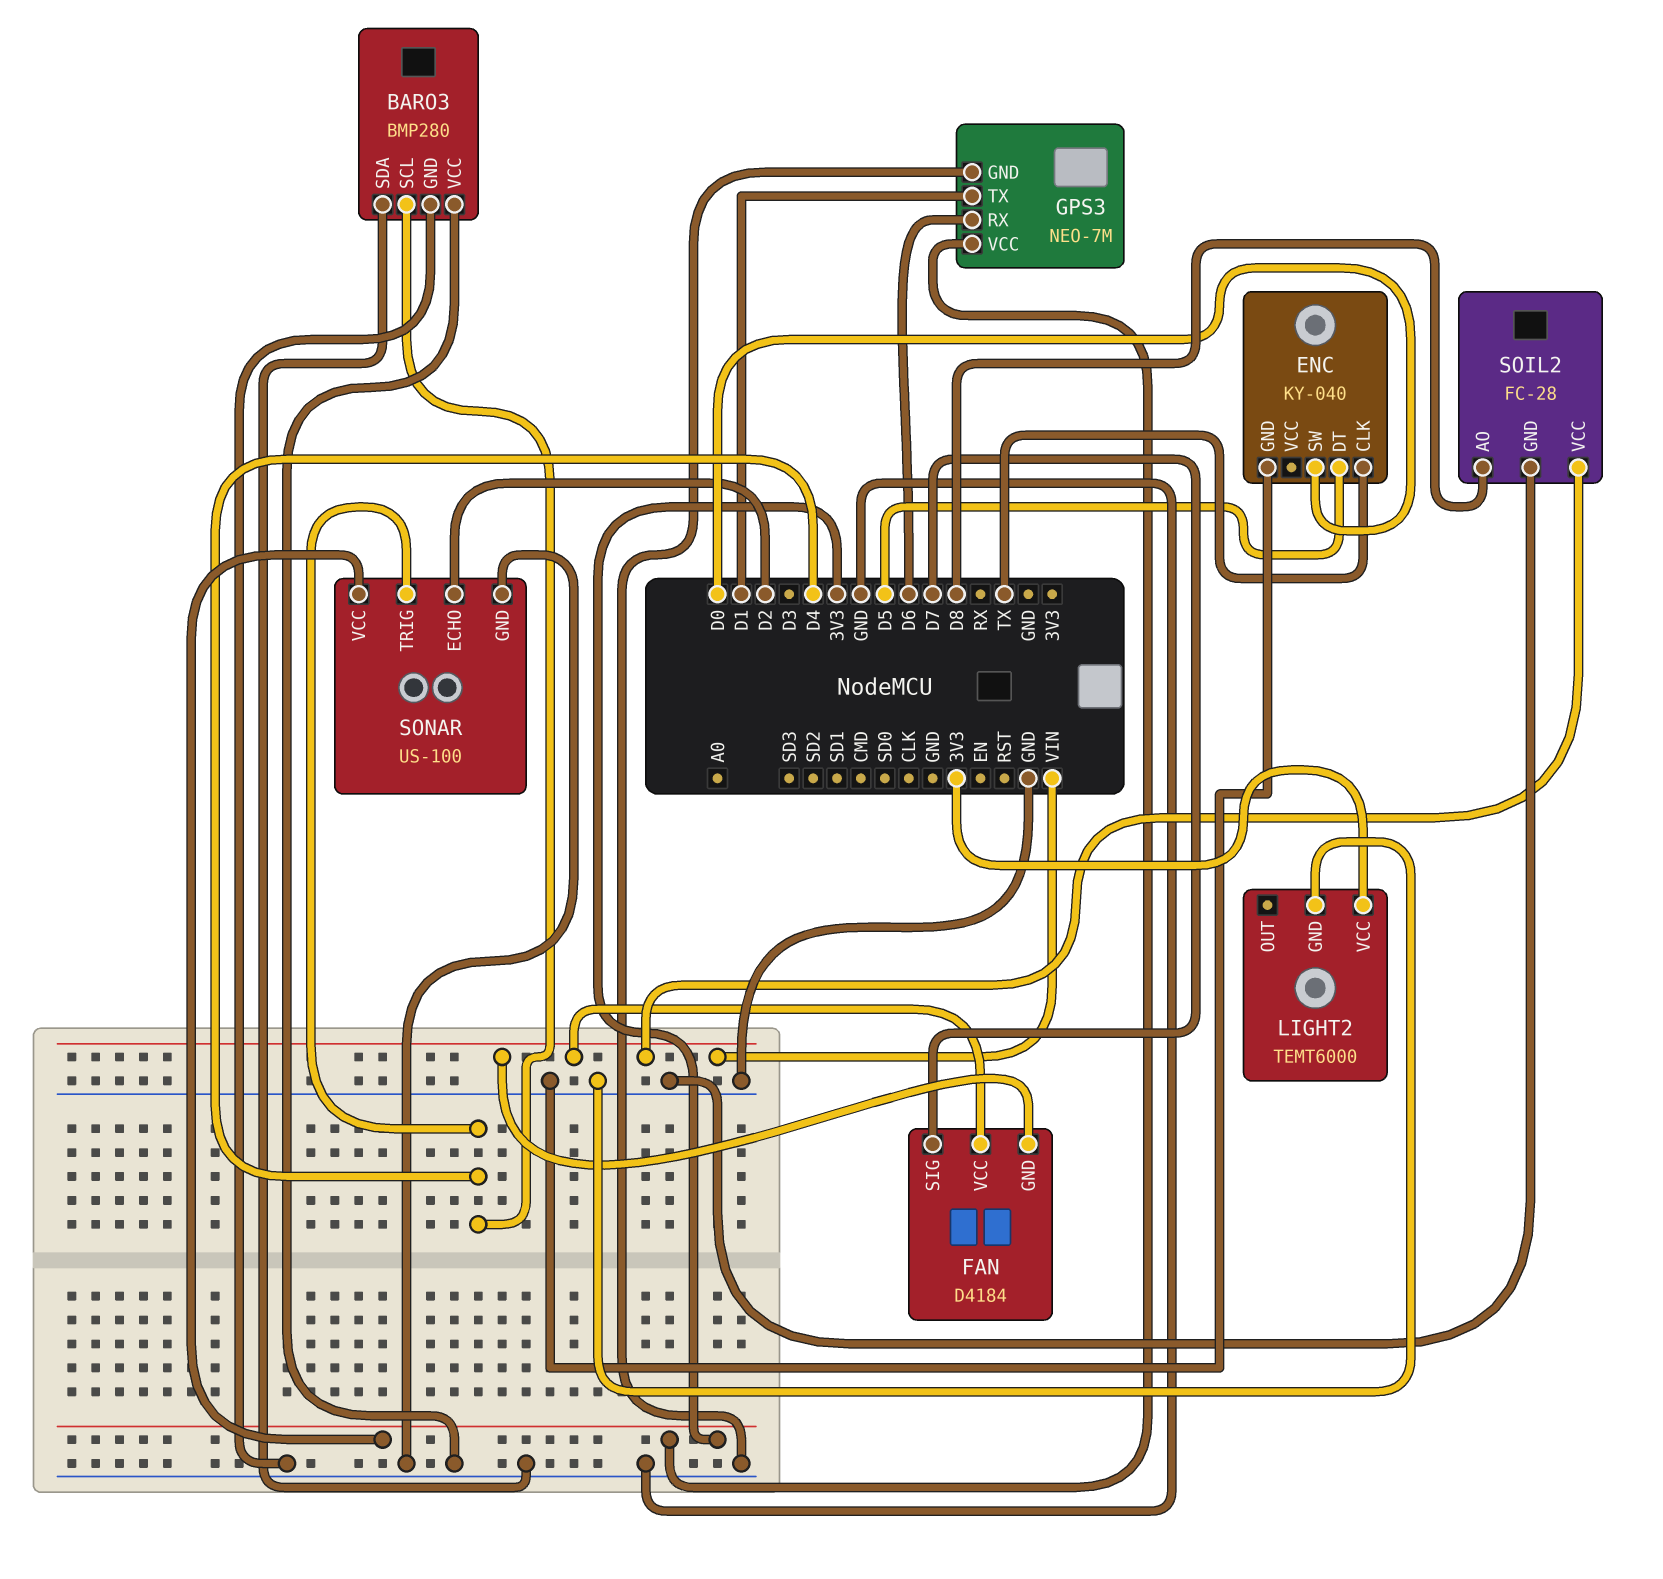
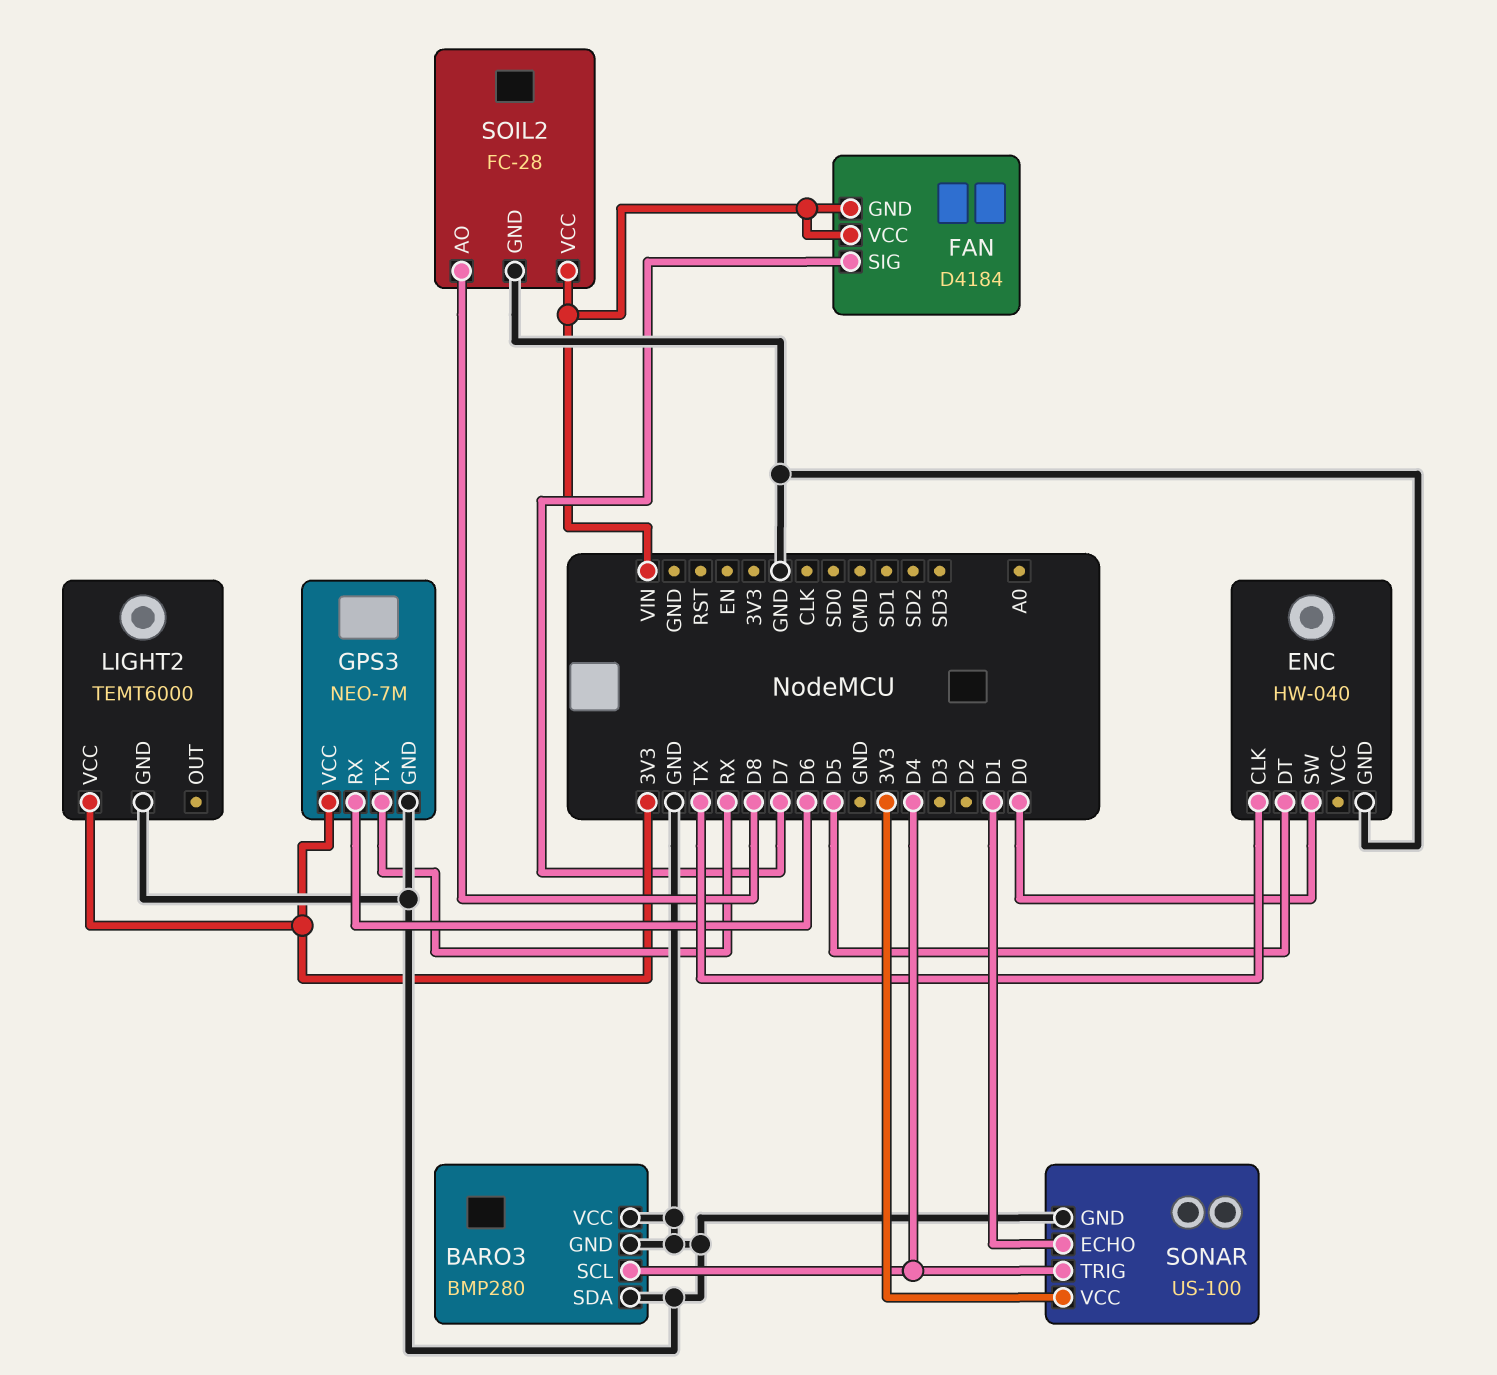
ENC: KY-040 -> HW-040
GPS3 pin TX: D1 -> RX
SONAR pin ECHO: D2 -> D1

